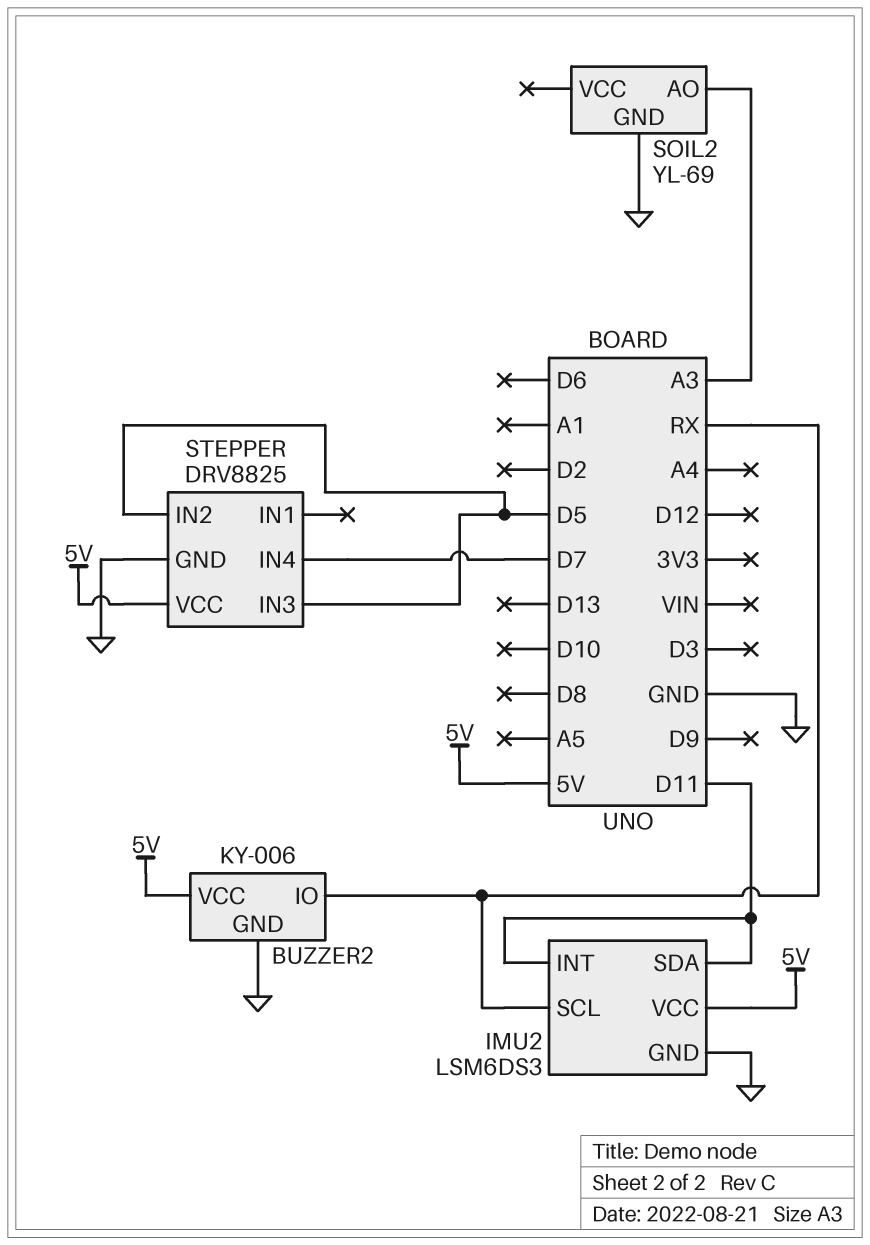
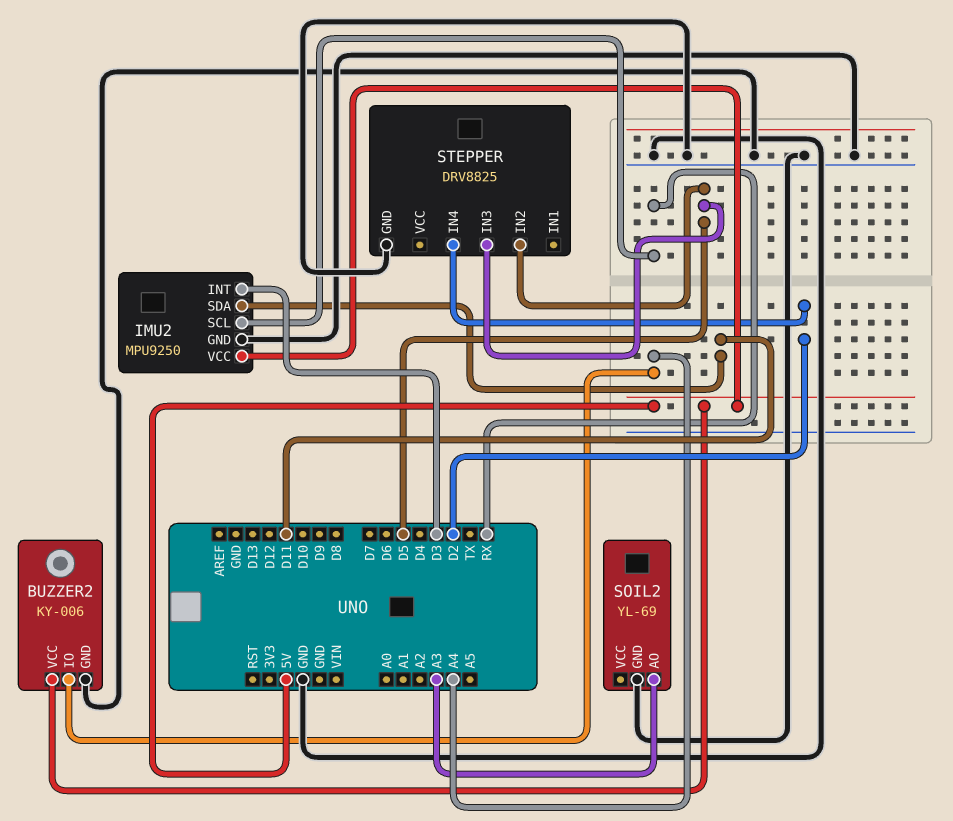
BUZZER2 pin IO: RX -> A4
IMU2: LSM6DS3 -> MPU9250
IMU2 pin INT: D11 -> D3
STEPPER pin IN4: D7 -> D2
STEPPER pin VCC: 5V -> none

